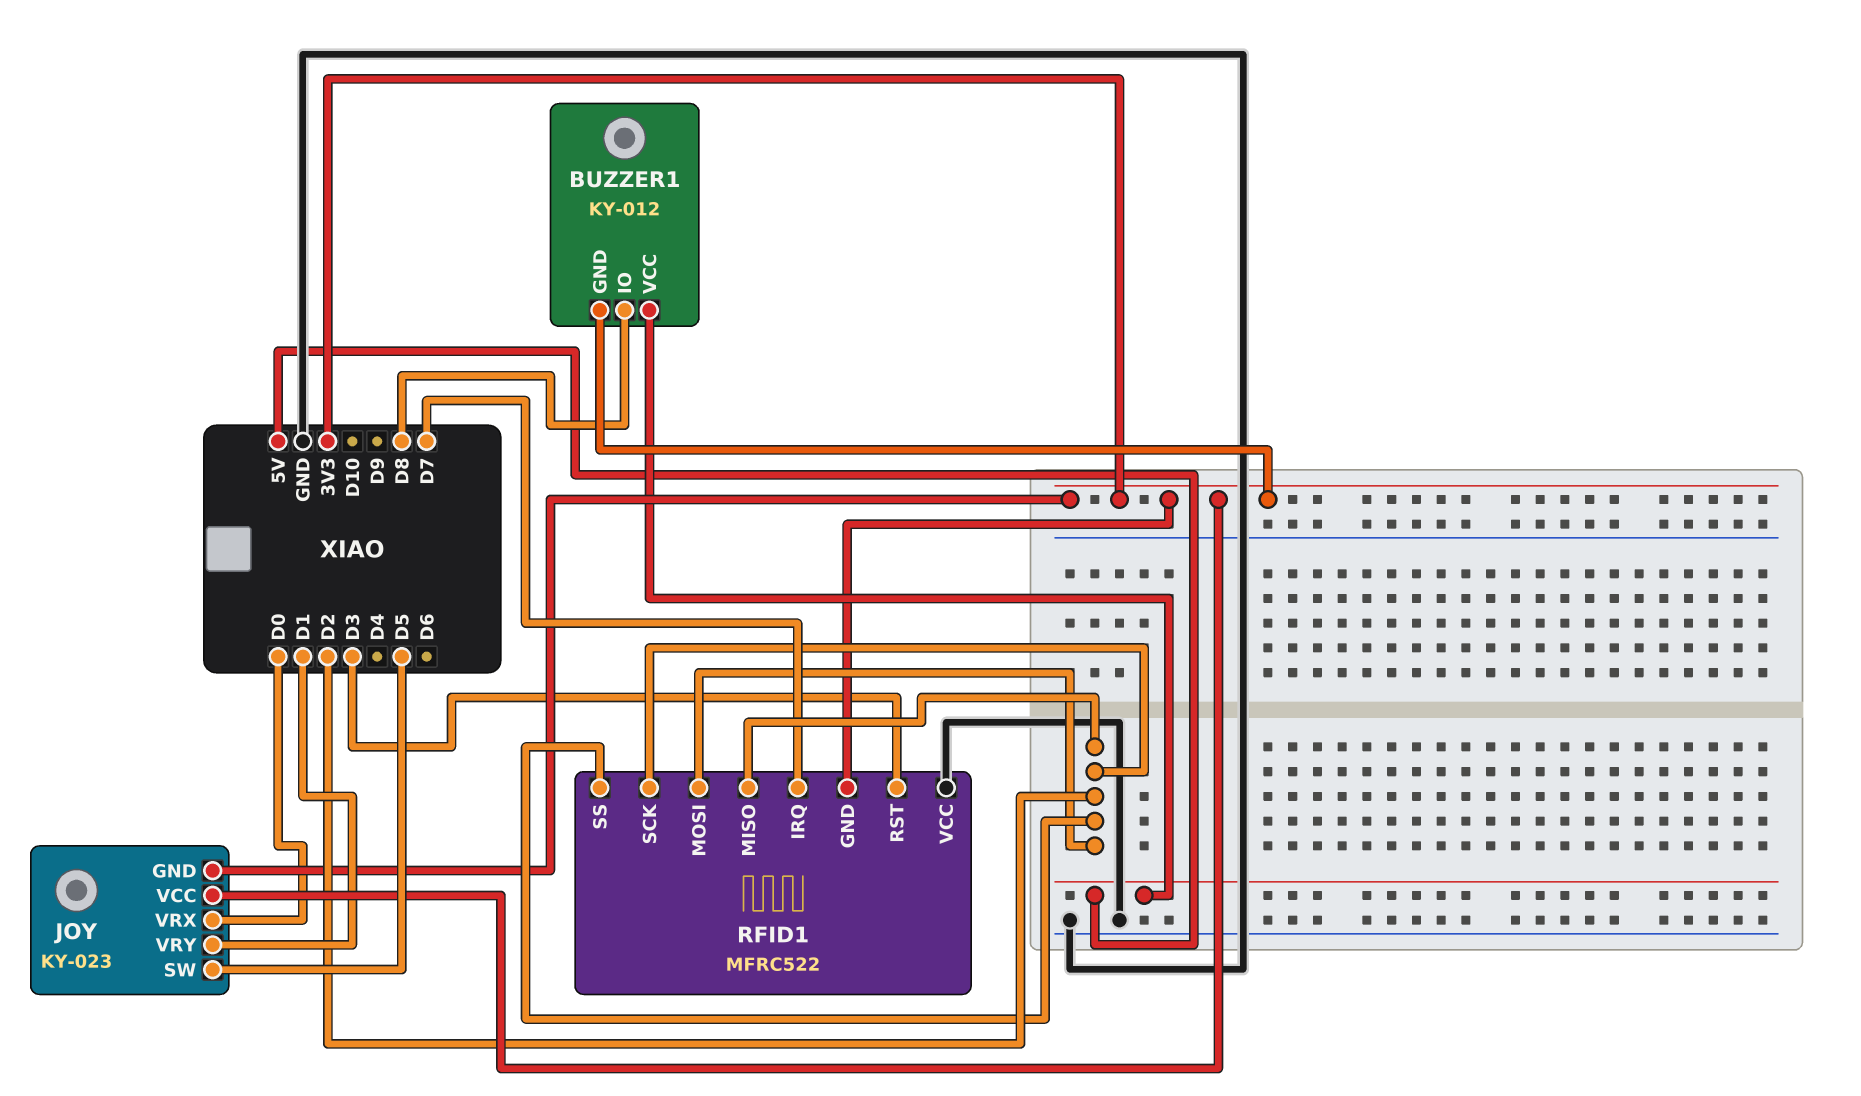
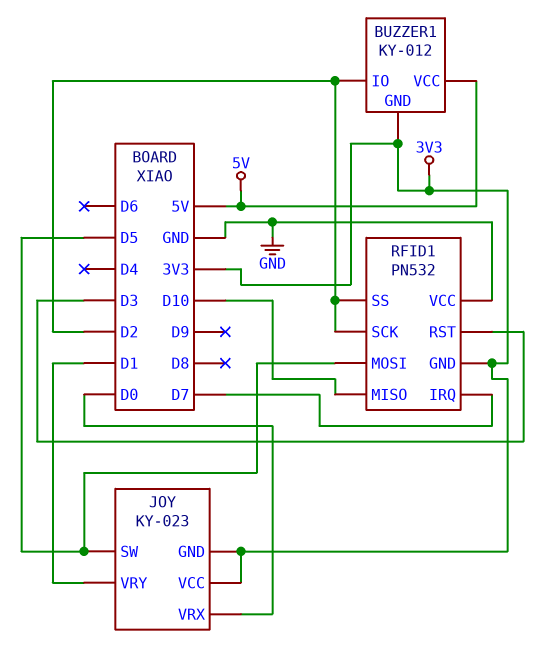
BUZZER1 pin IO: D8 -> D2
RFID1: MFRC522 -> PN532
RFID1 pin MISO: D2 -> D10
RFID1 pin MOSI: D2 -> D5

